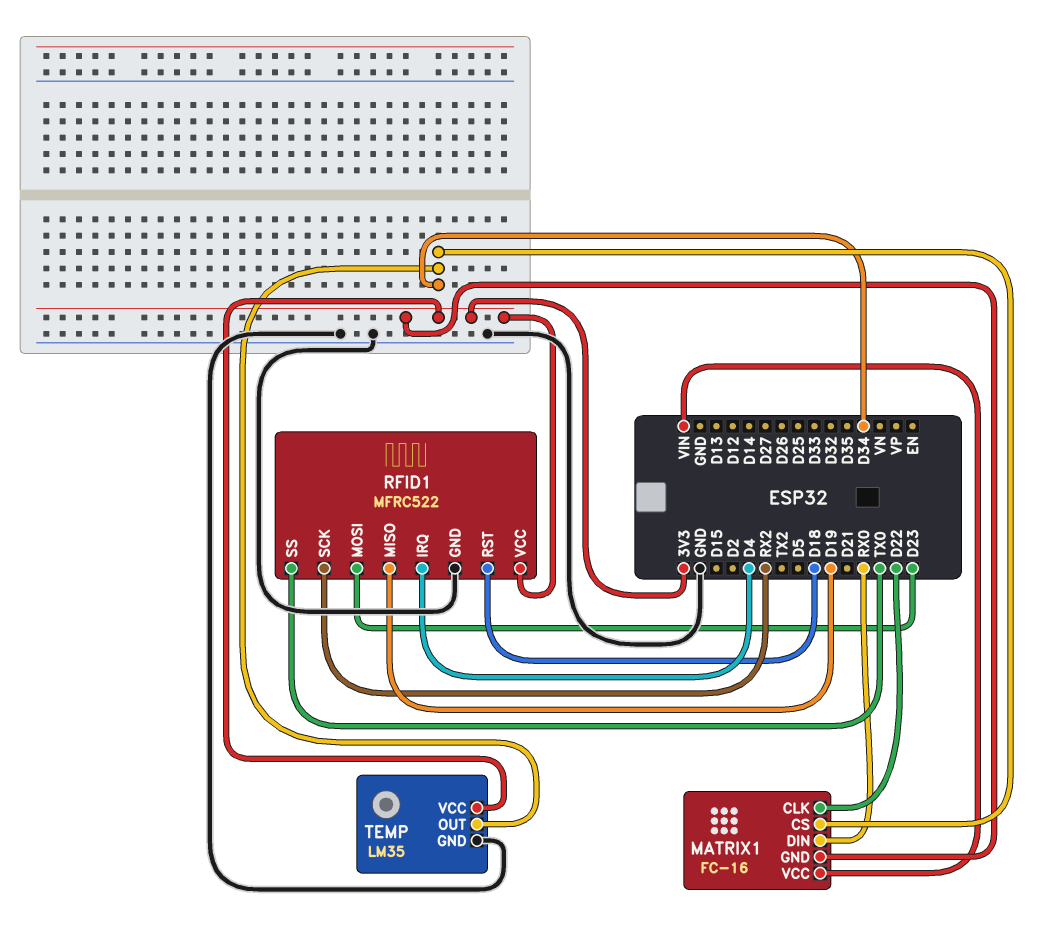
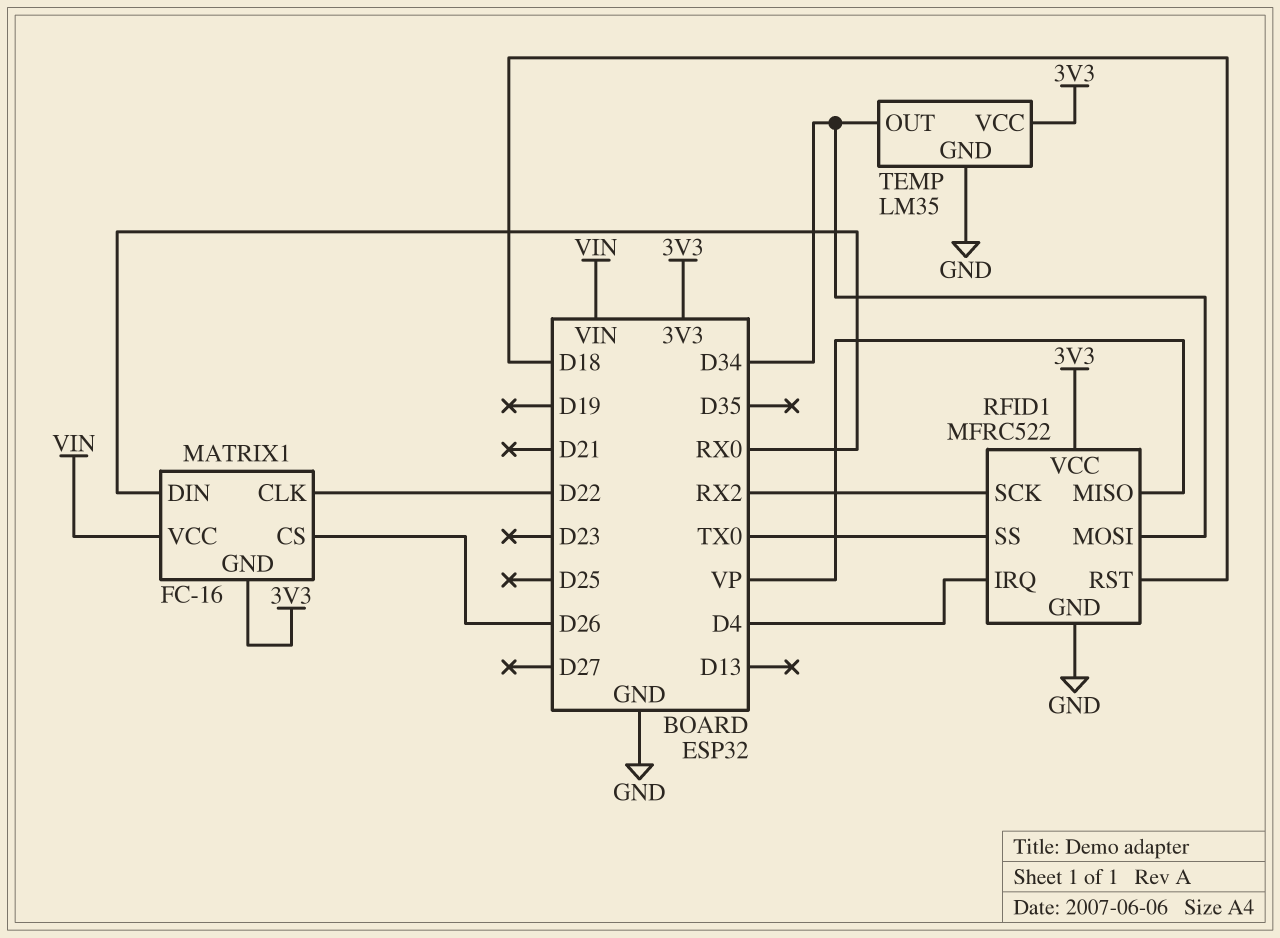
MATRIX1 pin CS: D34 -> D26
RFID1 pin MISO: D19 -> VP
RFID1 pin MOSI: D23 -> D34

